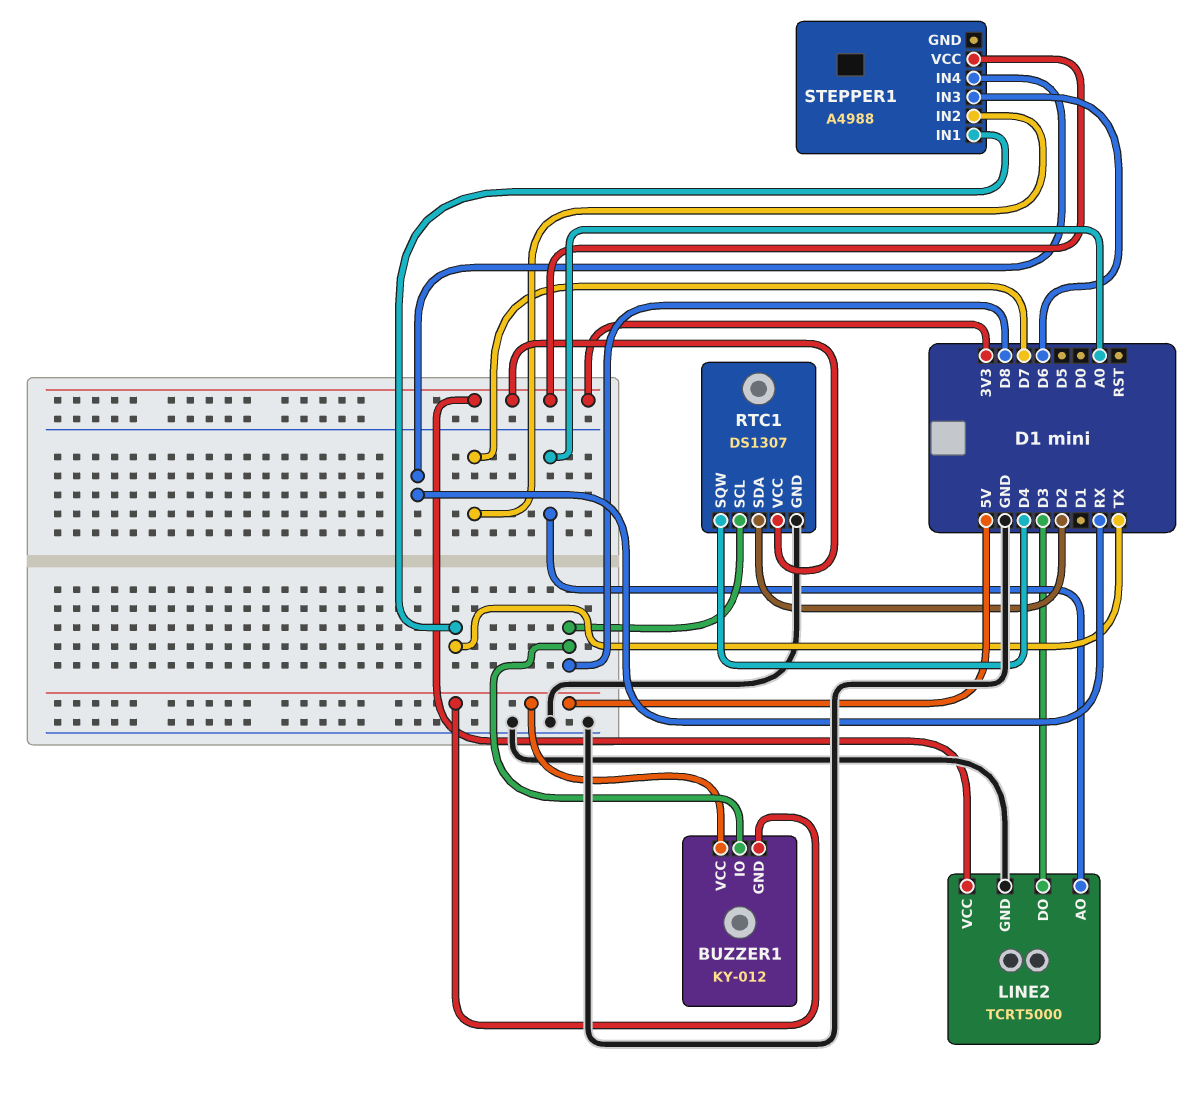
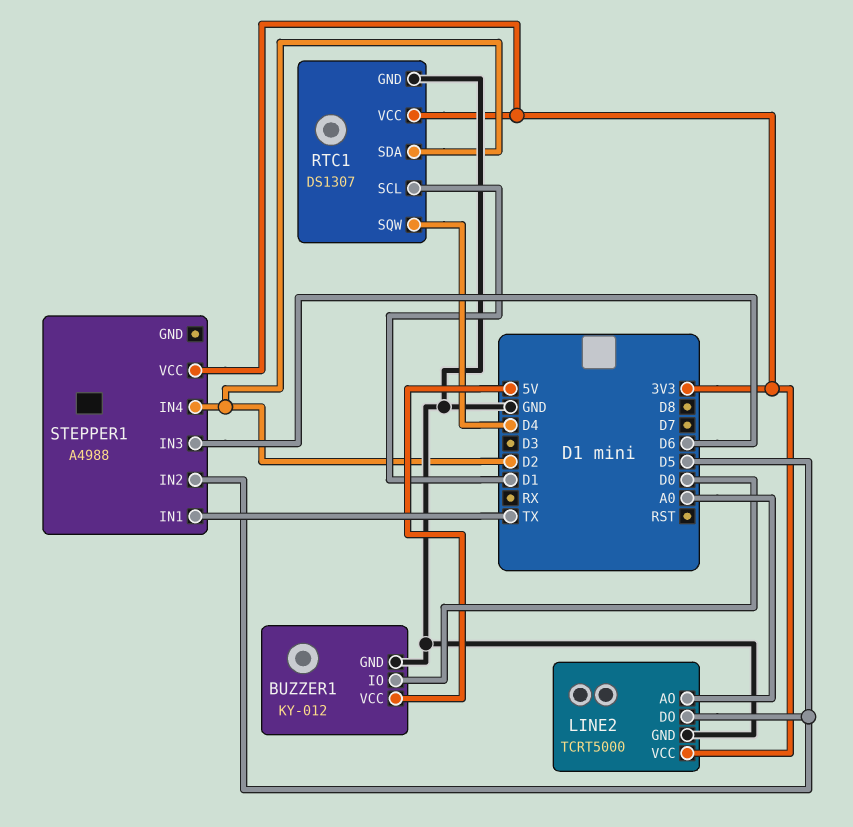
BUZZER1 pin GND: 5V -> GND
BUZZER1 pin IO: D8 -> D0
LINE2 pin DO: D3 -> D5
RTC1 pin SCL: D8 -> D1
STEPPER1 pin IN2: D7 -> D5
STEPPER1 pin IN4: RX -> D2

